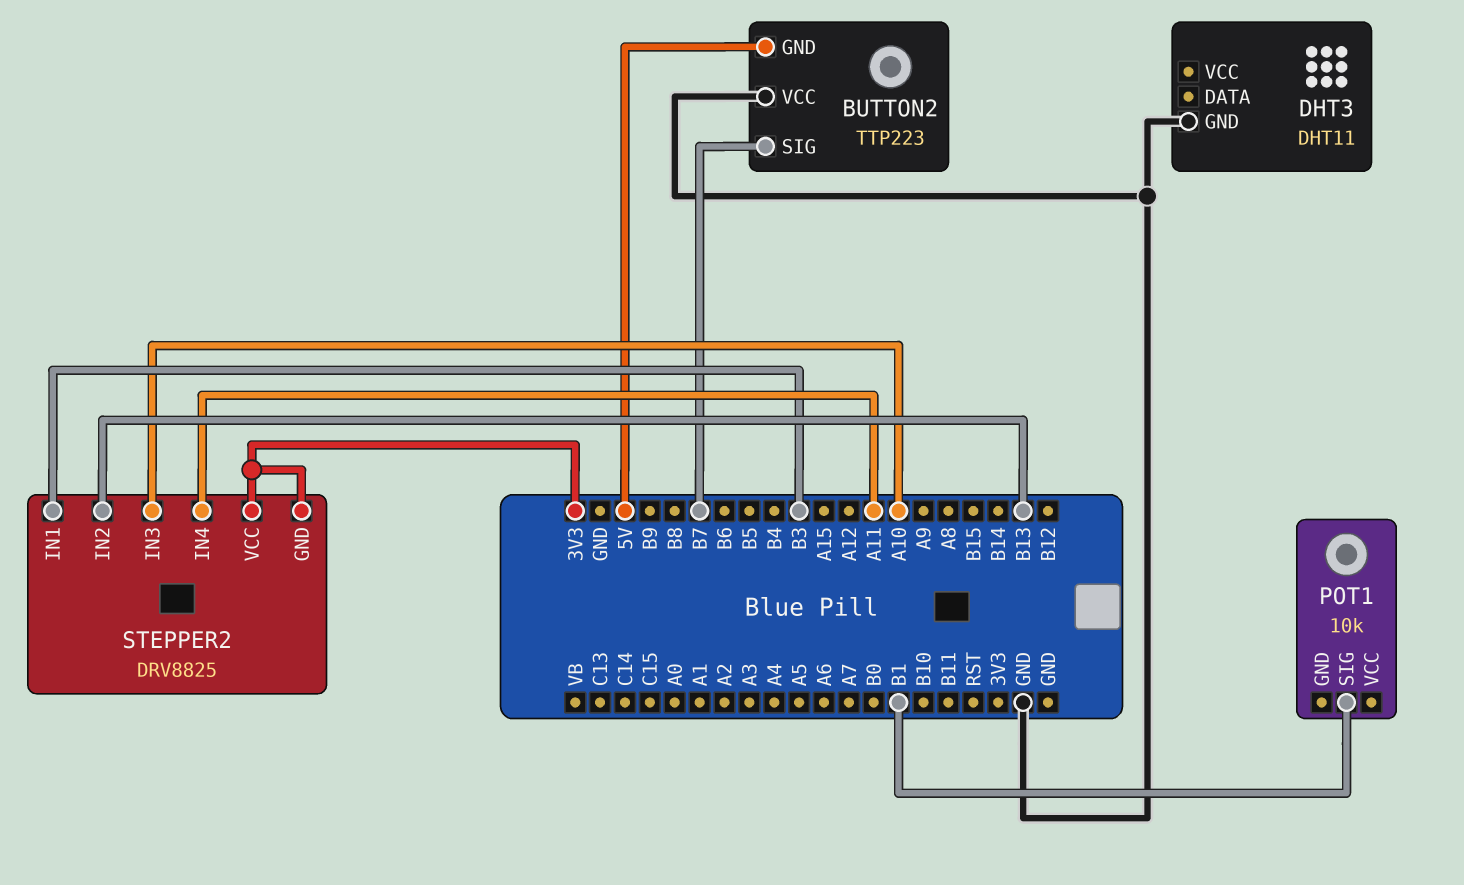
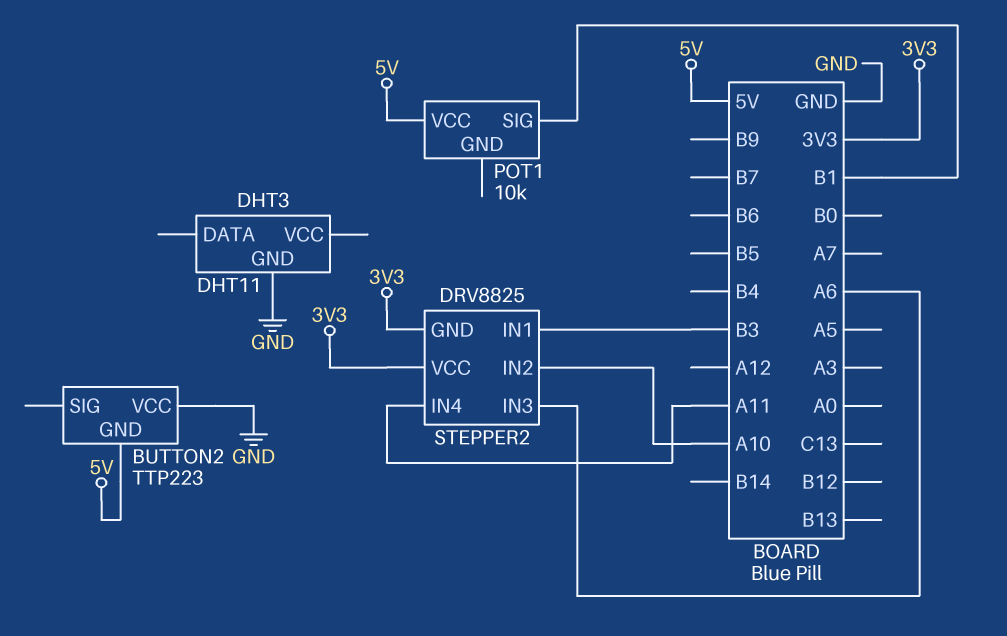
BUTTON2 pin SIG: B7 -> none
POT1 pin VCC: none -> 5V
STEPPER2 pin IN2: B13 -> A10
STEPPER2 pin IN3: A10 -> A6

